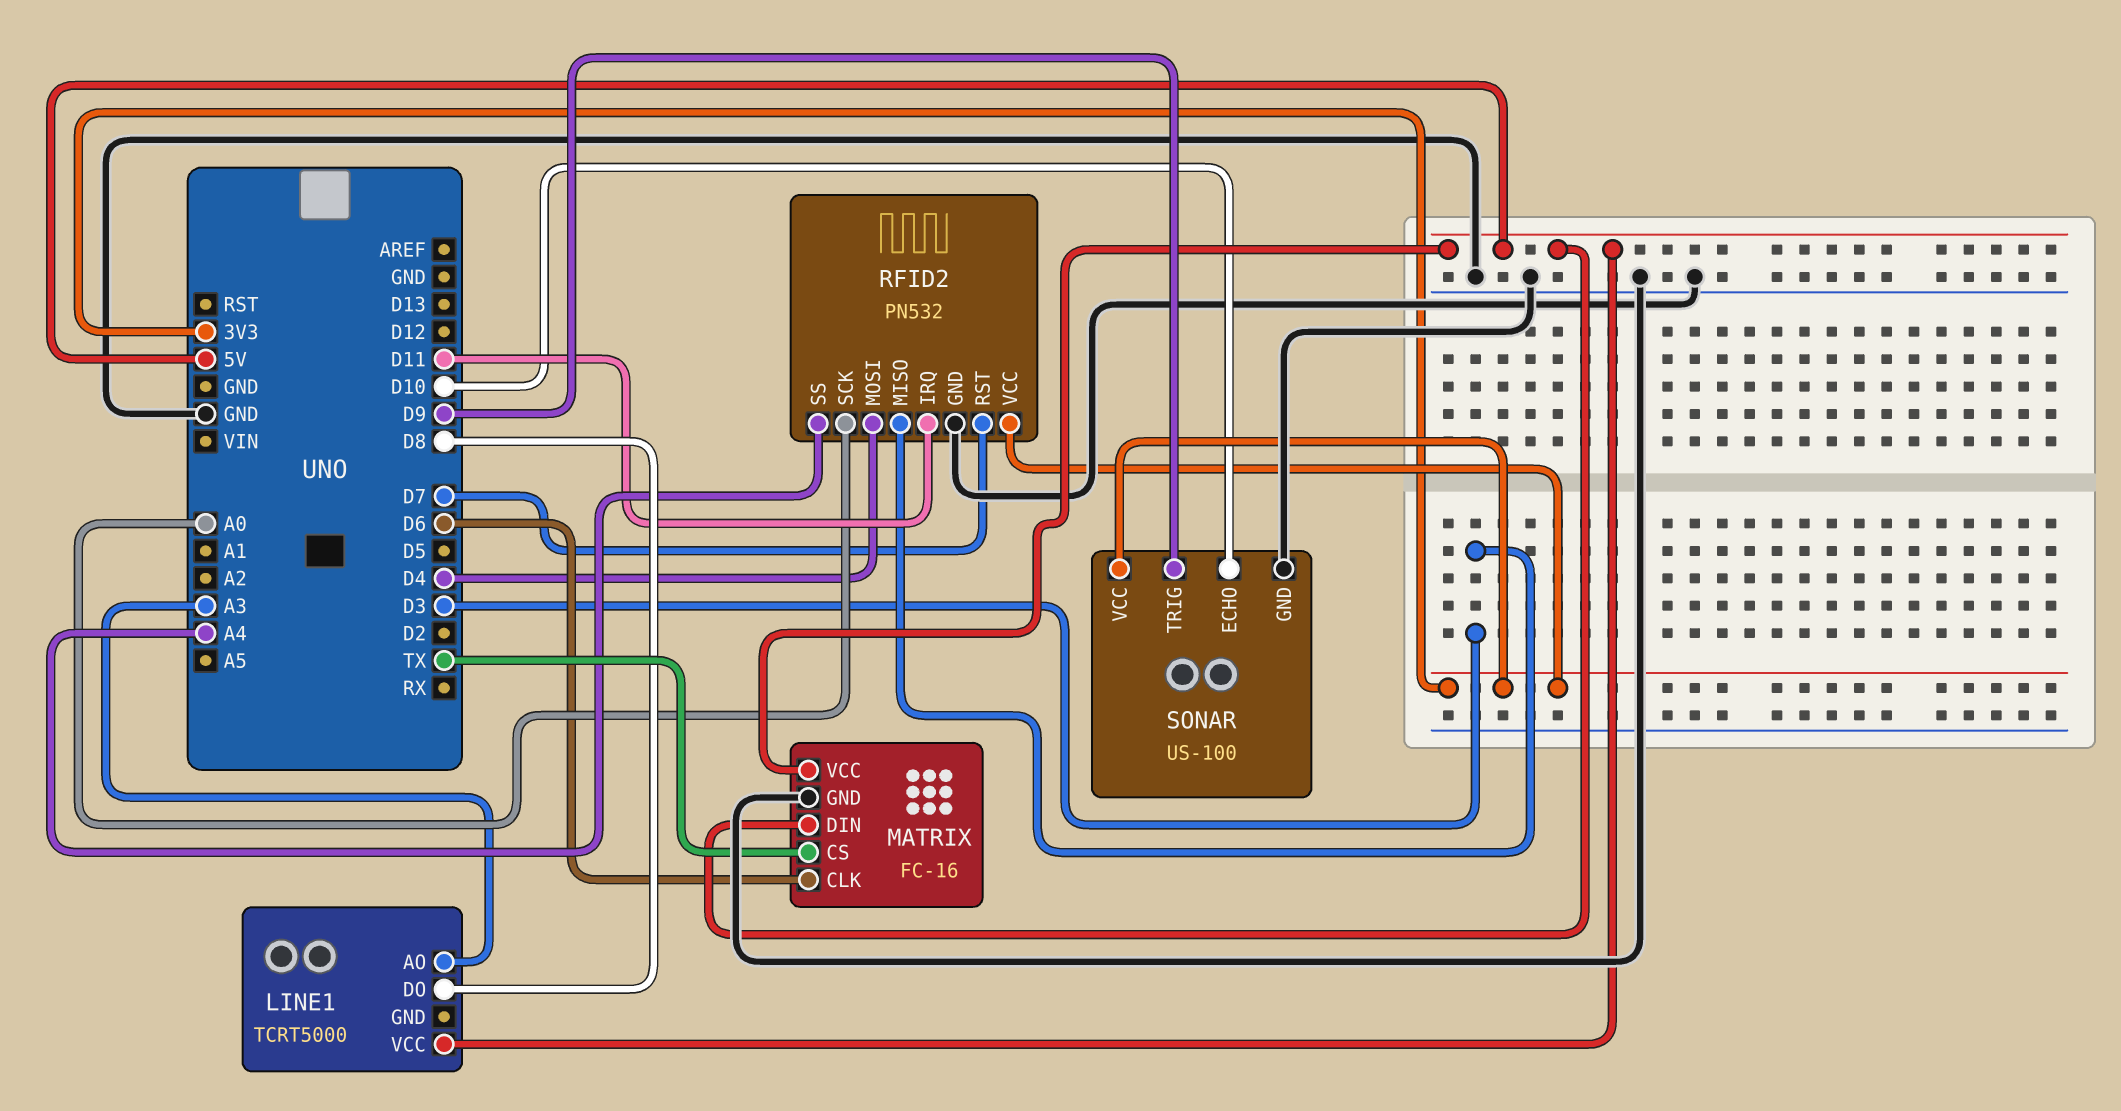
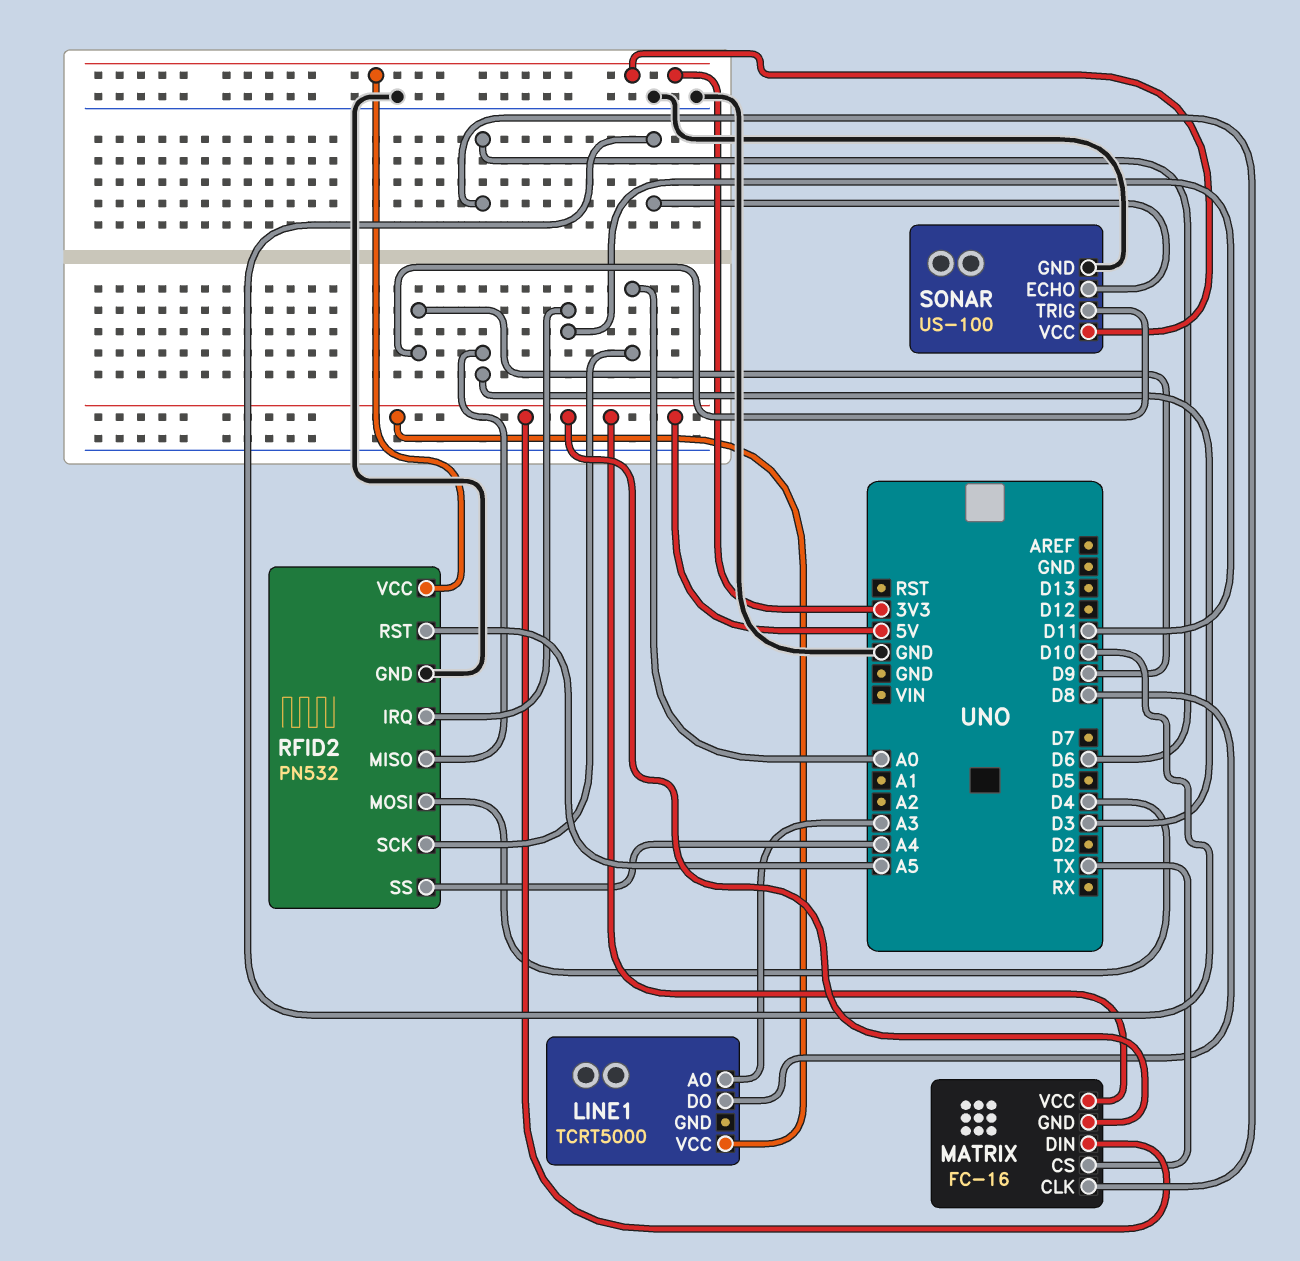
MATRIX pin GND: GND -> 5V
RFID2 pin RST: D7 -> A5

